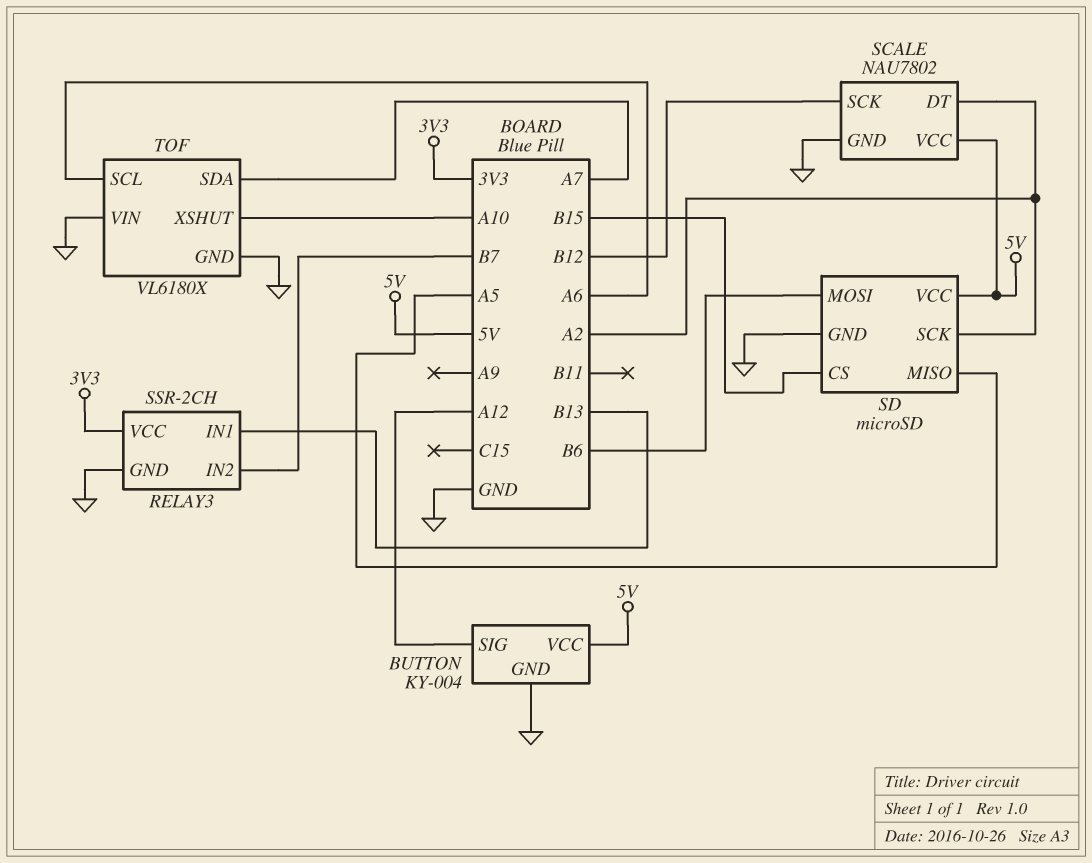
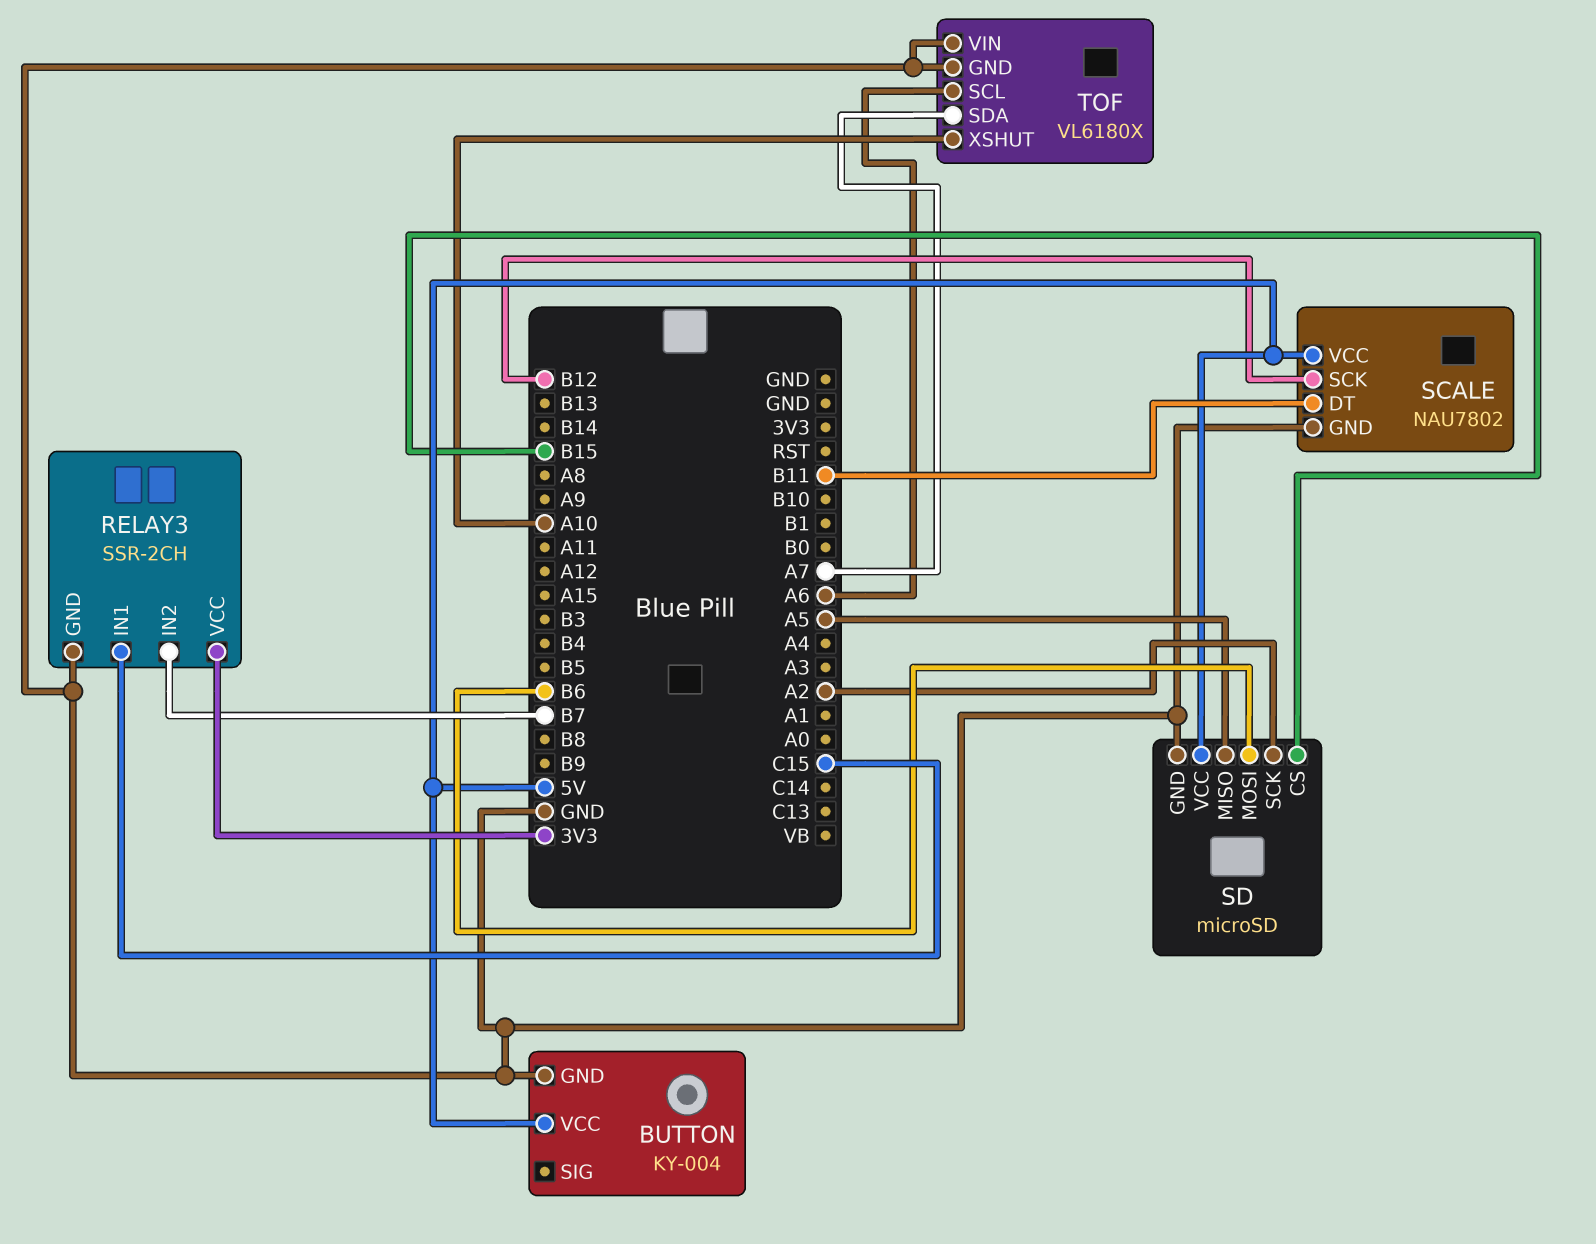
BUTTON pin SIG: A12 -> none
RELAY3 pin IN1: B13 -> C15
SCALE pin DT: A2 -> B11

